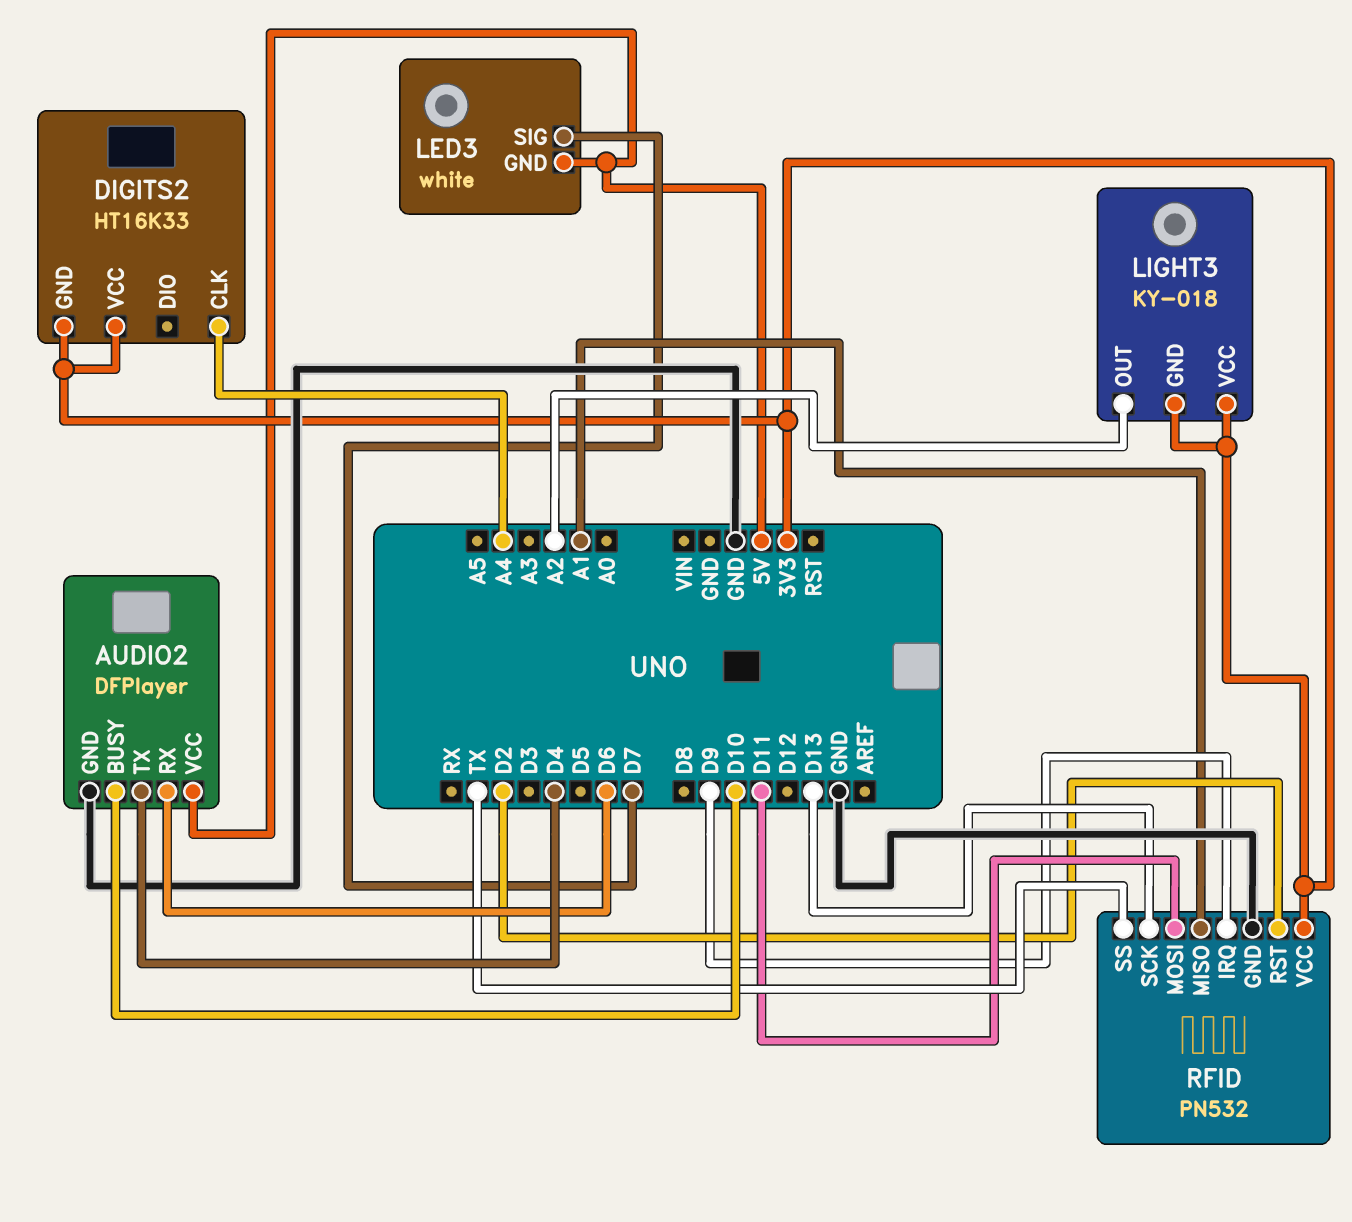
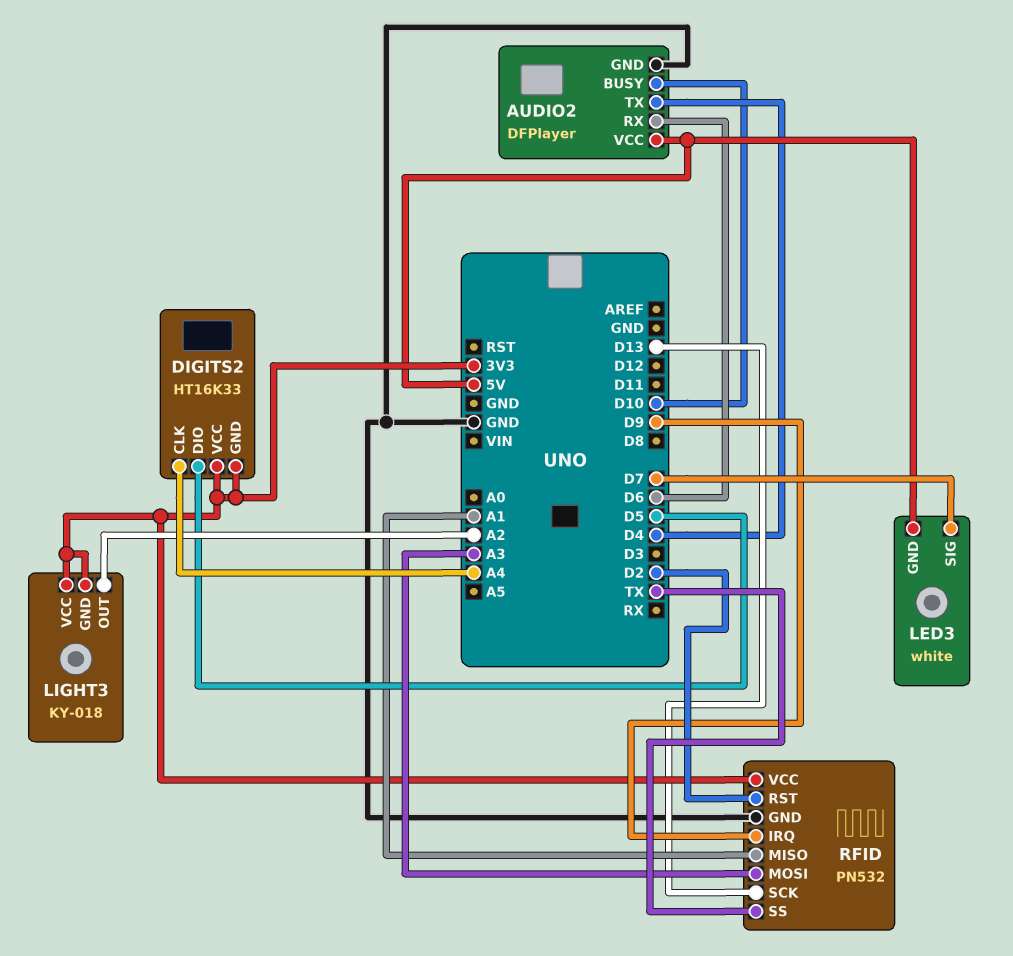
DIGITS2 pin DIO: none -> D5
RFID pin MOSI: D11 -> A3

